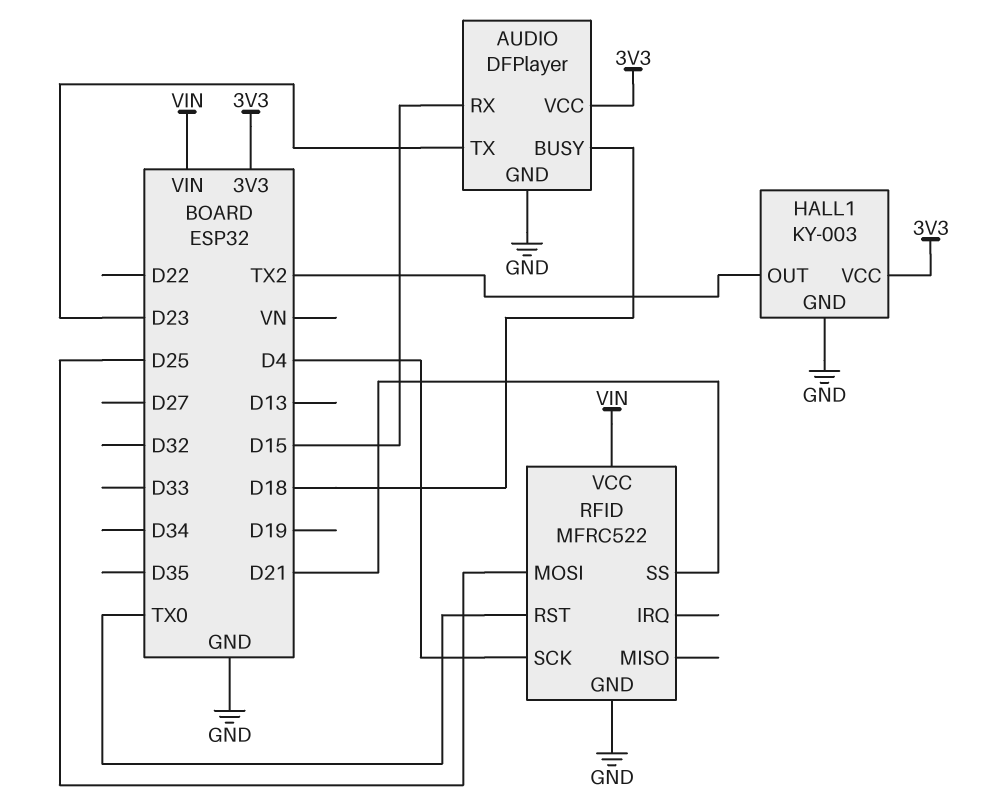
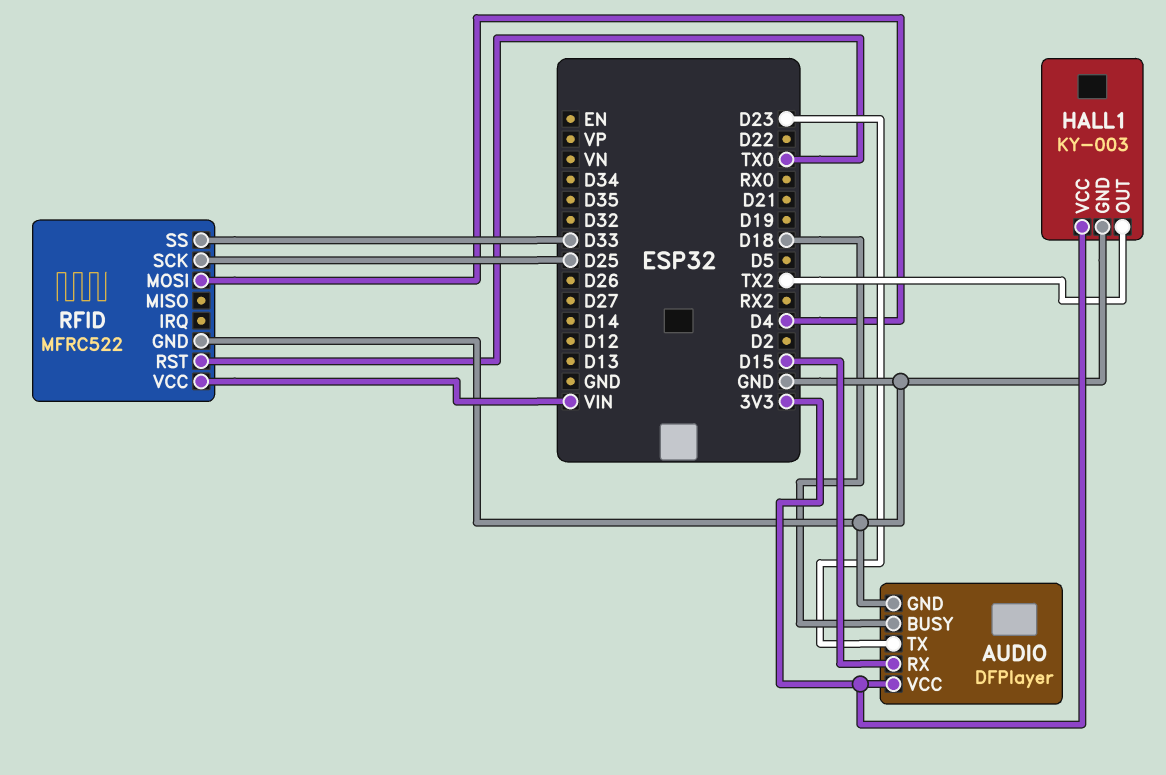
RFID pin MOSI: D25 -> D4
RFID pin SCK: D4 -> D25
RFID pin SS: D21 -> D33

